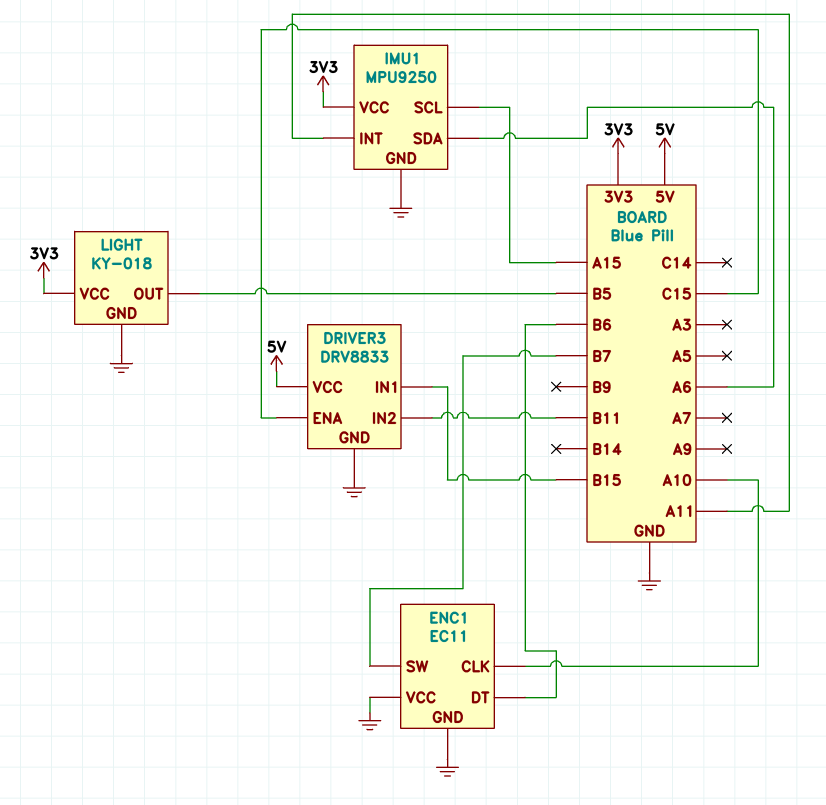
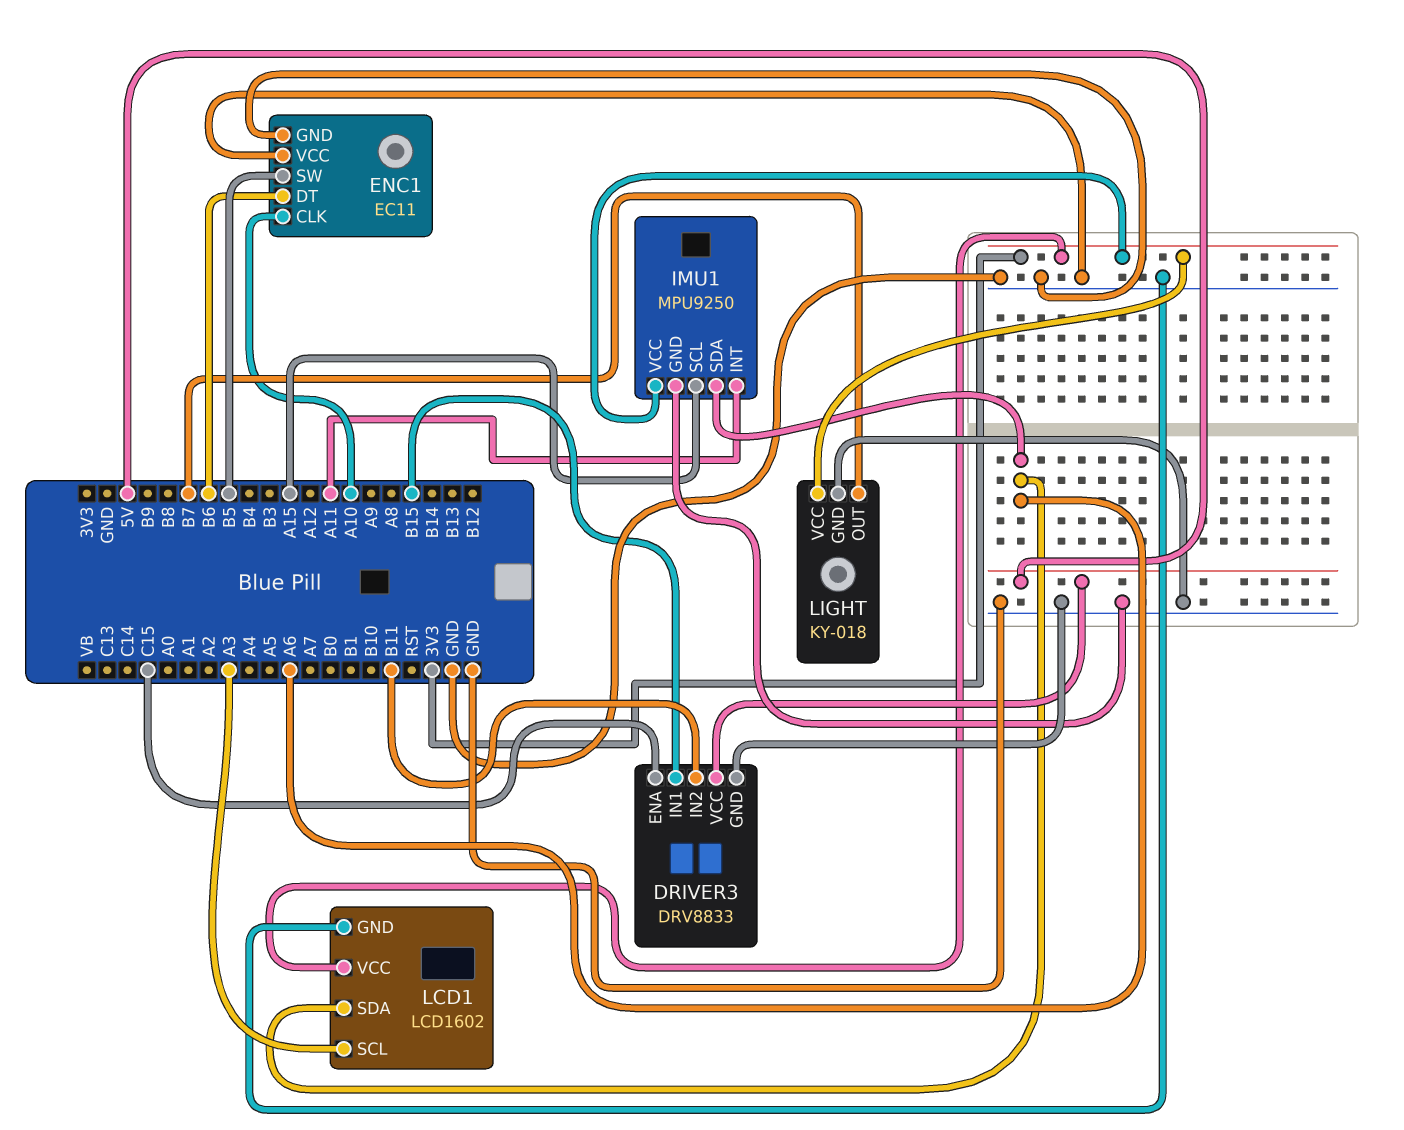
ENC1 pin SW: B7 -> B5
LCD1: none -> LCD1602
LCD1 pin GND: none -> GND
LCD1 pin SCL: none -> A3
LCD1 pin SDA: none -> A6
LCD1 pin VCC: none -> 3V3
LIGHT pin OUT: B5 -> B7

